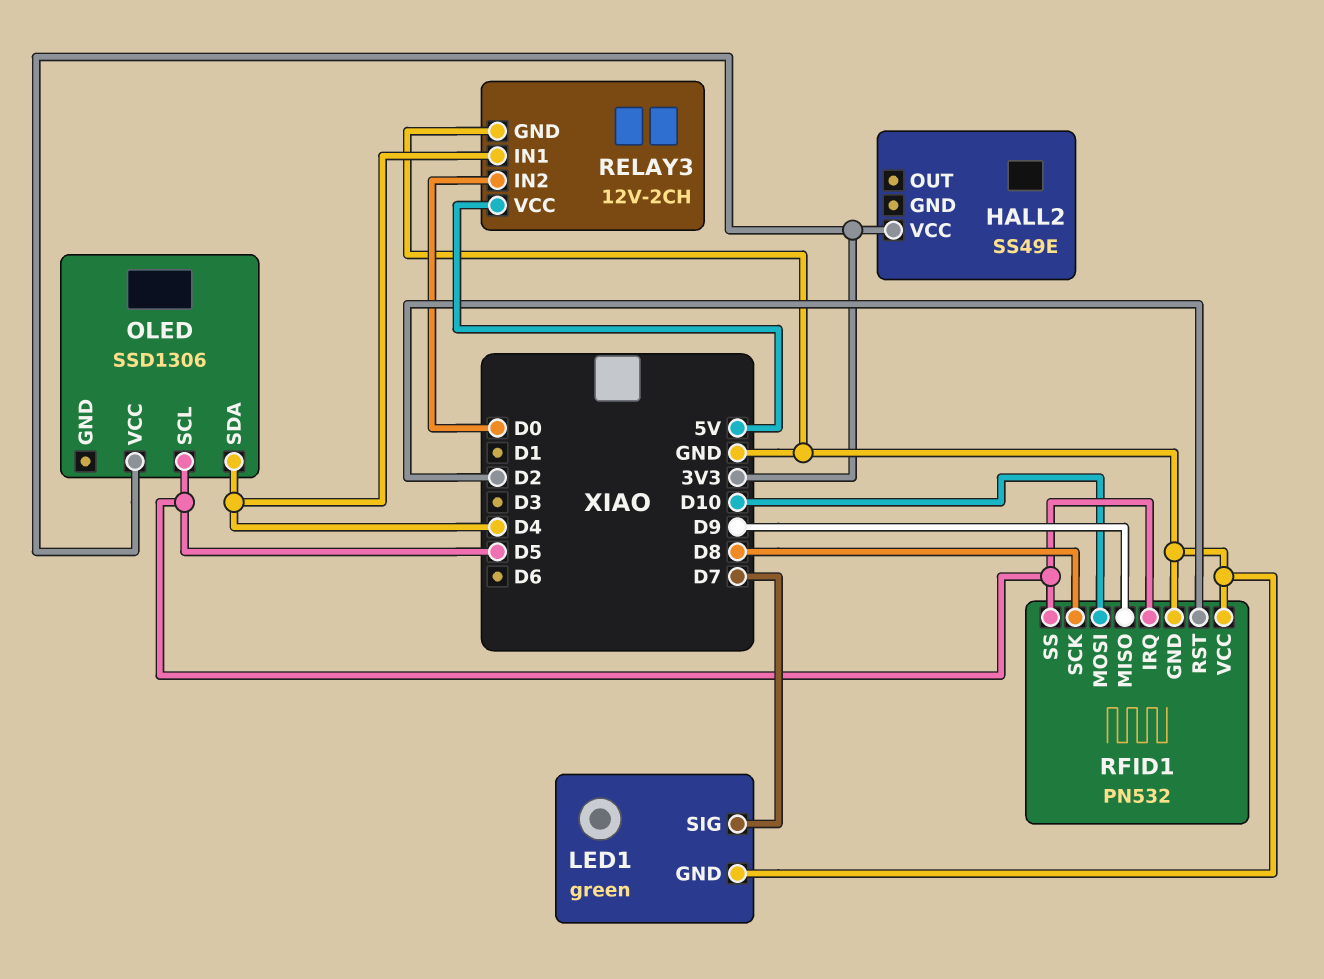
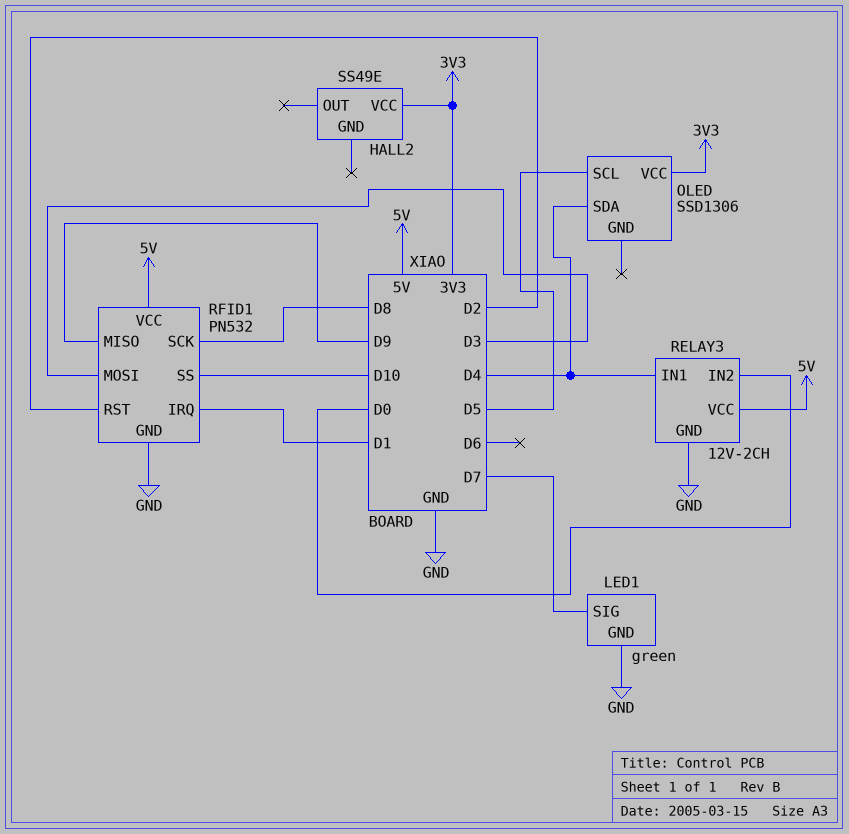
RFID1 pin IRQ: D5 -> D1
RFID1 pin MOSI: D10 -> D3
RFID1 pin SS: D5 -> D10
RFID1 pin VCC: GND -> 5V

